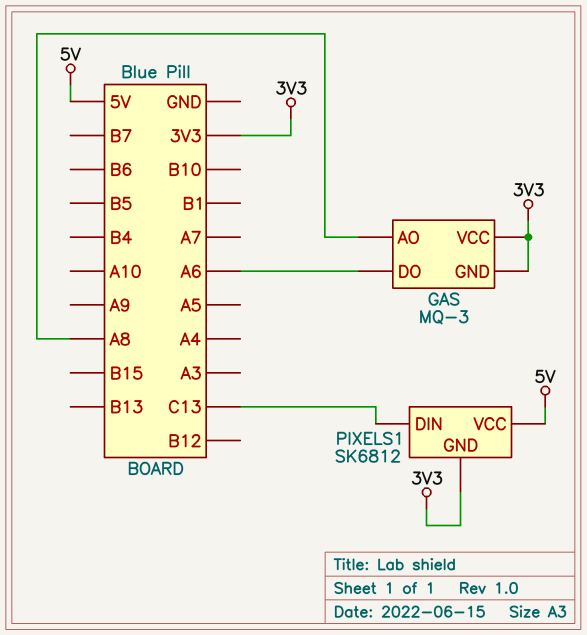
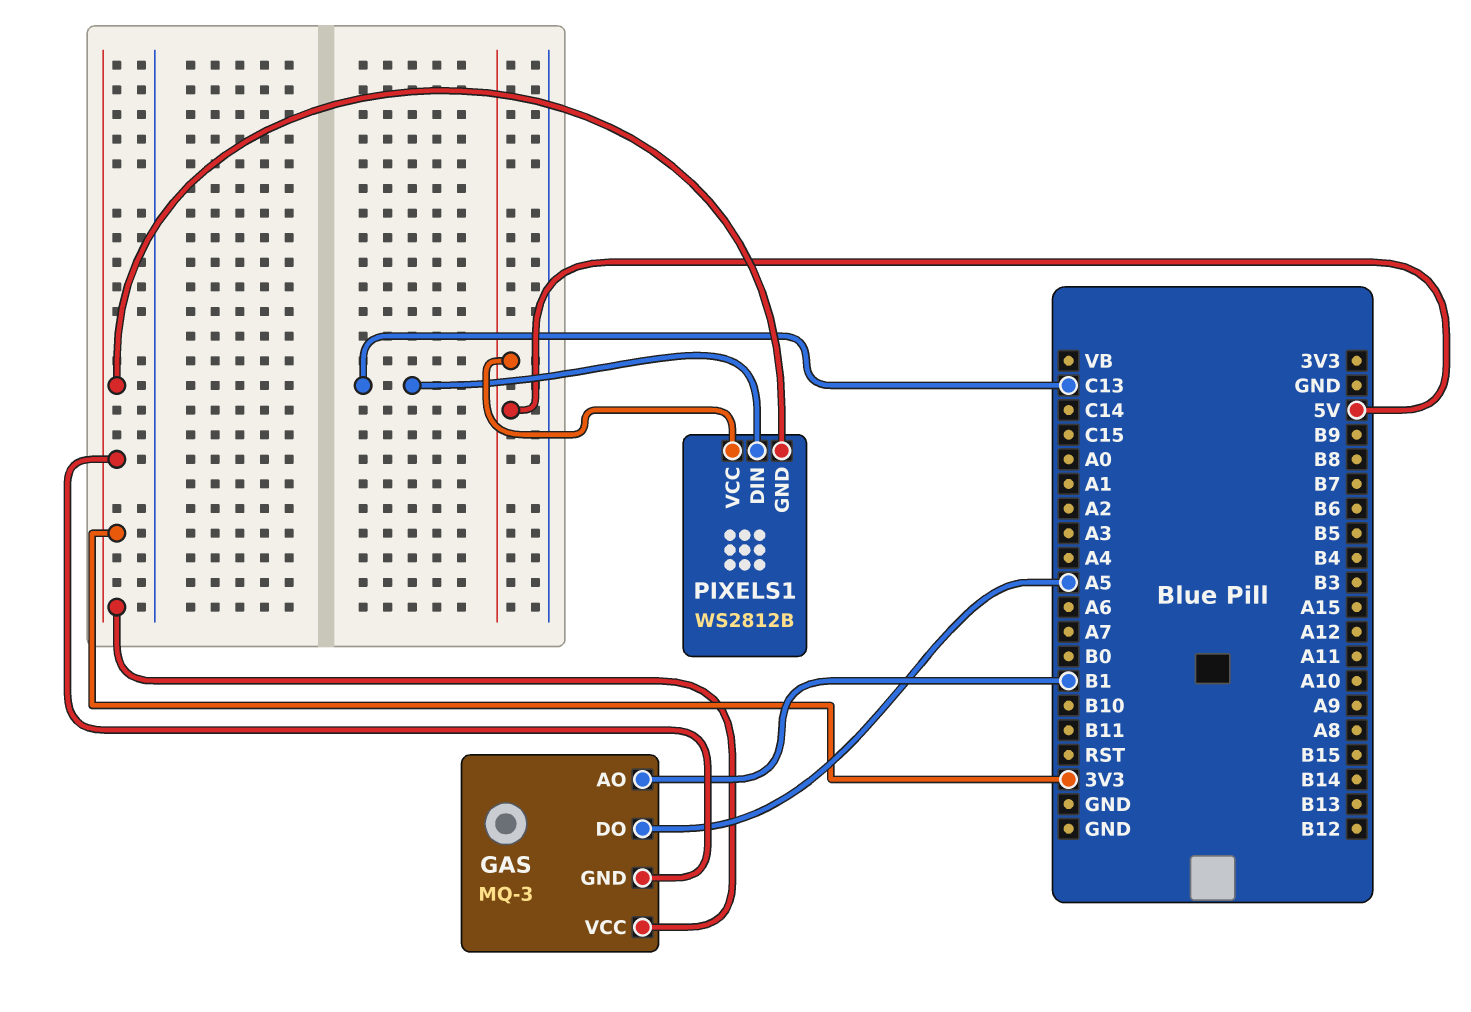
GAS pin AO: A8 -> B1
GAS pin DO: A6 -> A5
PIXELS1: SK6812 -> WS2812B

